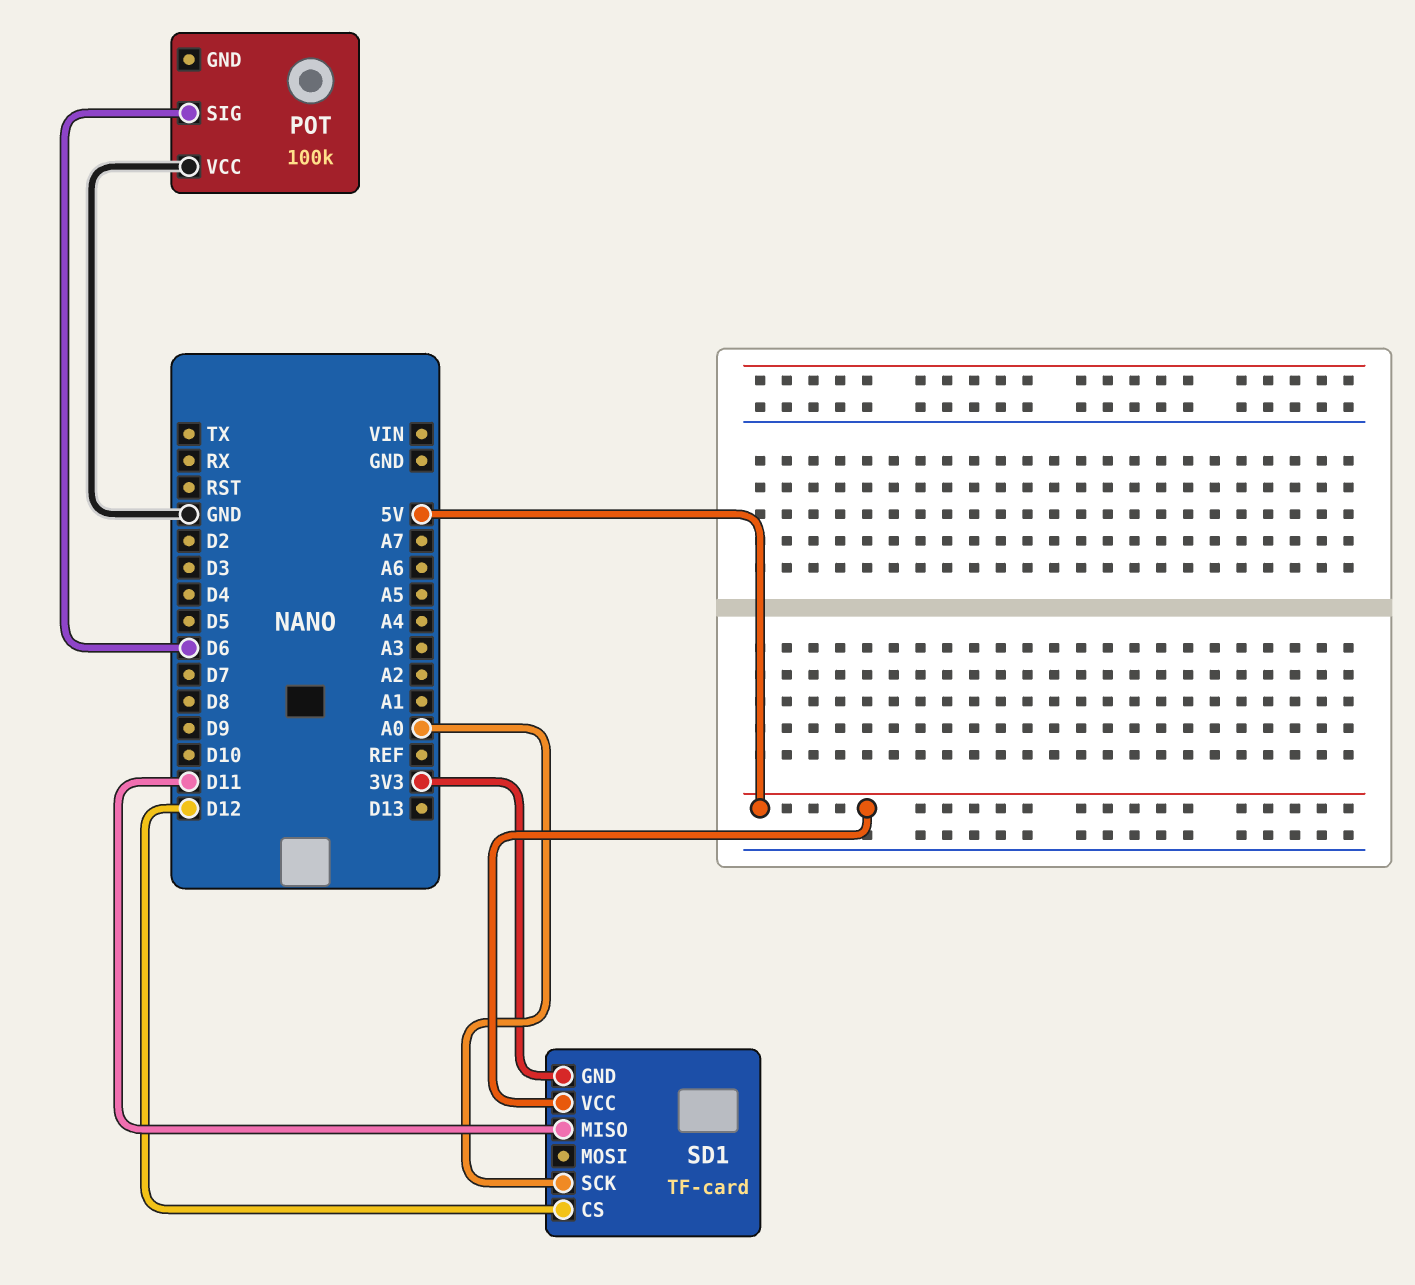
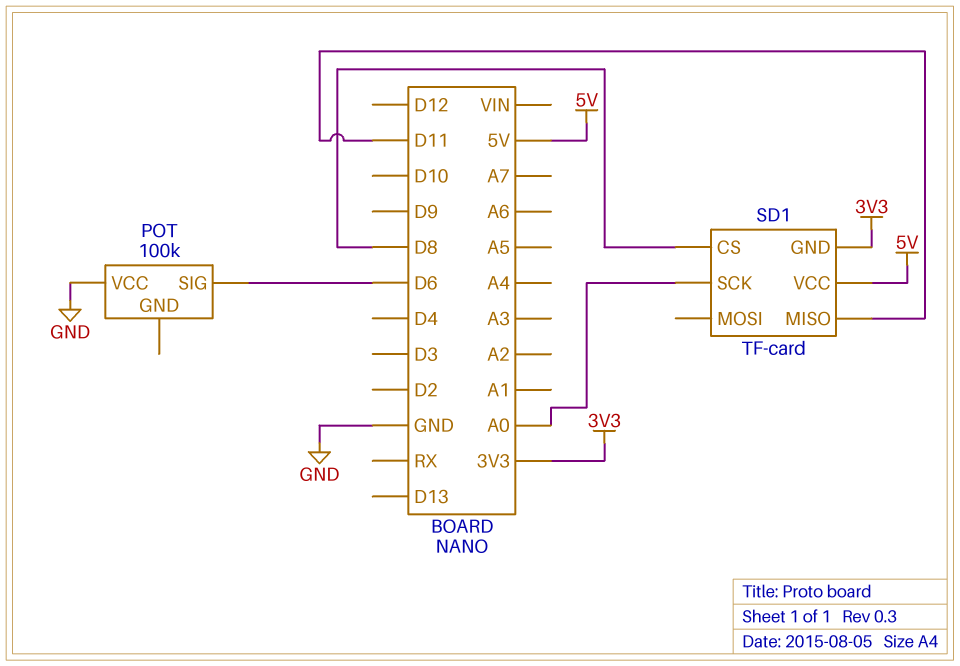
SD1 pin CS: D12 -> D8

